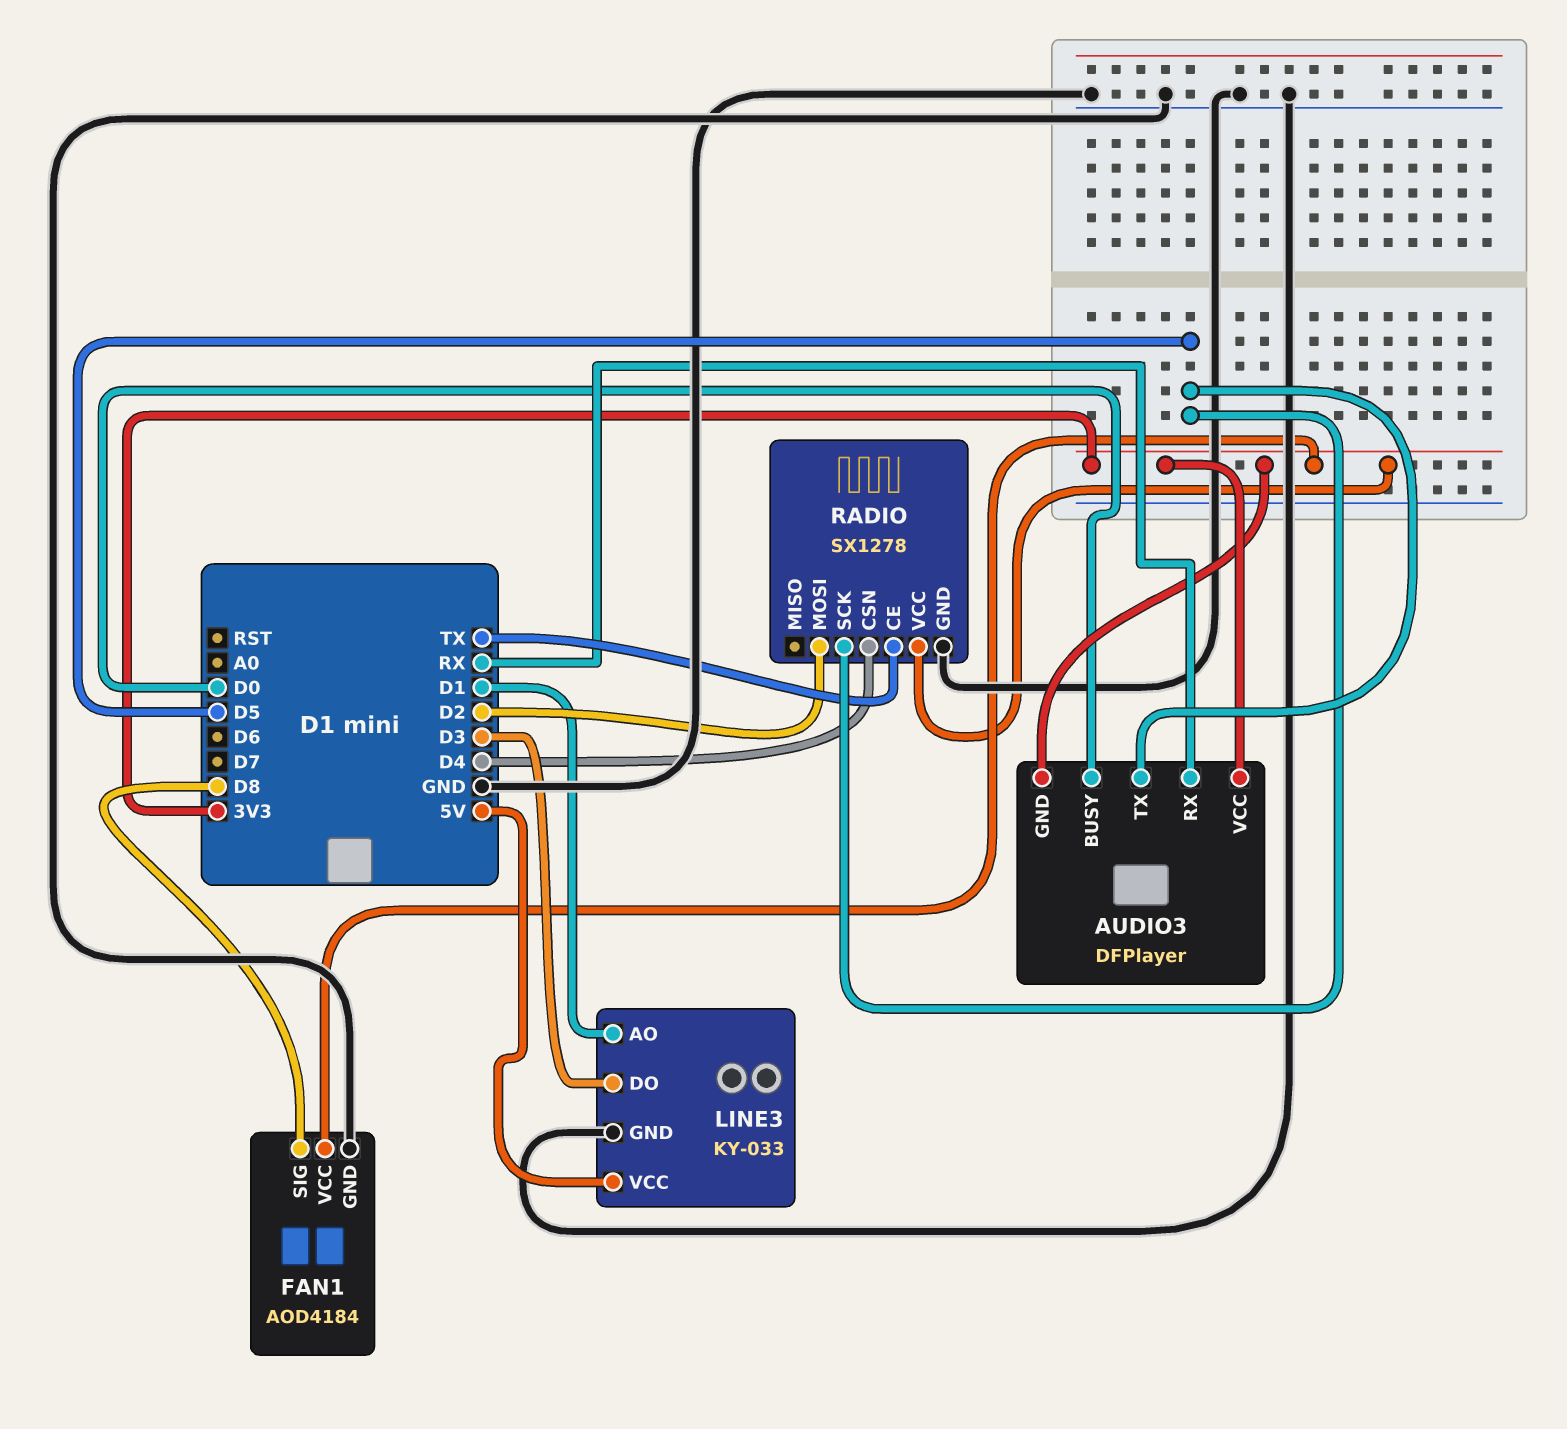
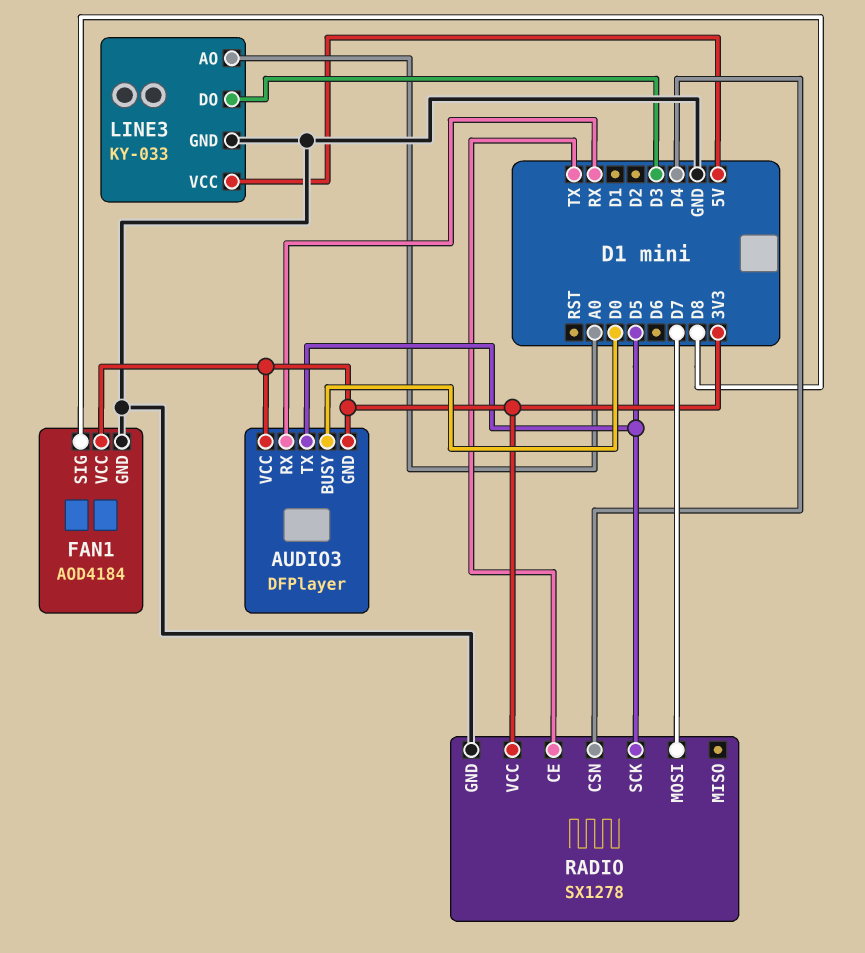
LINE3 pin AO: D1 -> A0
RADIO pin MOSI: D2 -> D7

